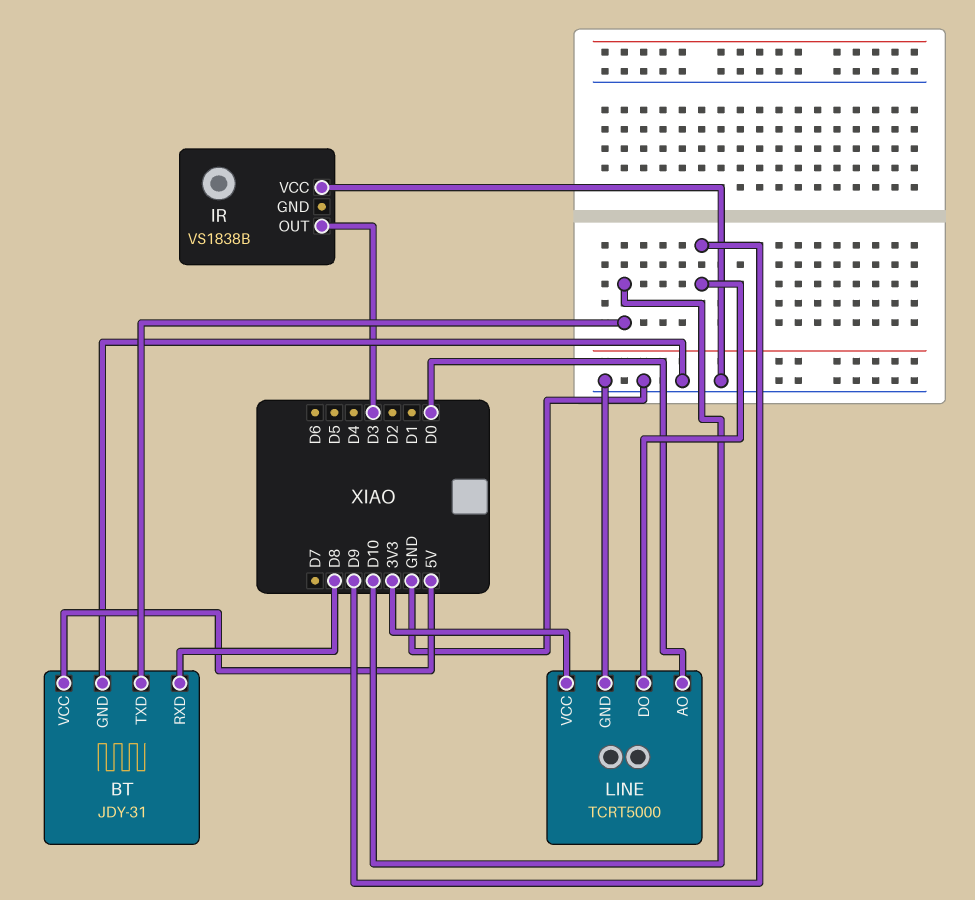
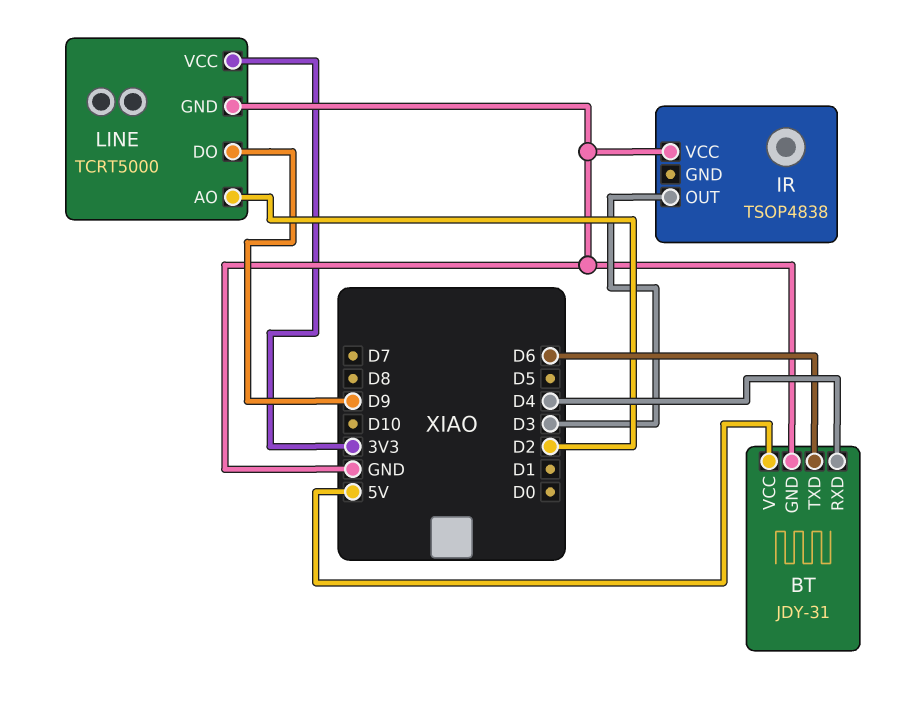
BT pin RXD: D8 -> D4
BT pin TXD: D10 -> D6
IR: VS1838B -> TSOP4838
LINE pin AO: D0 -> D2

